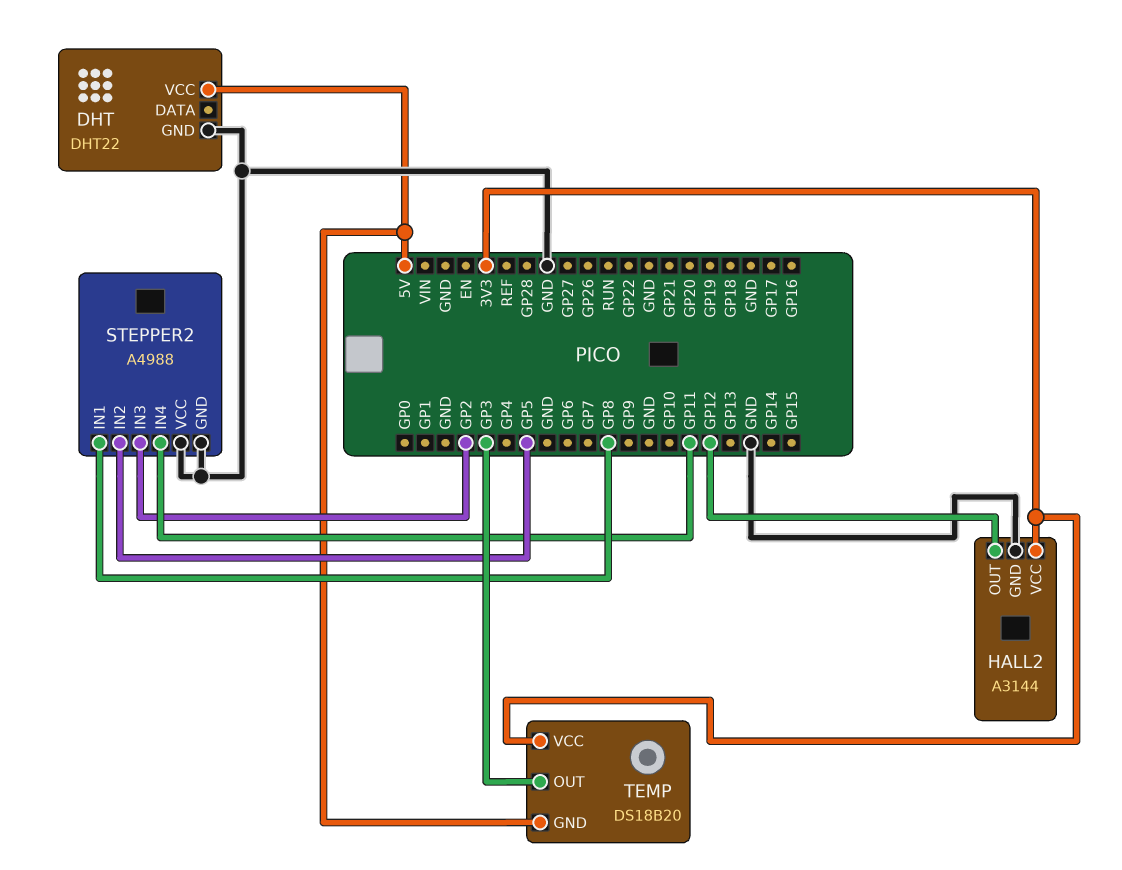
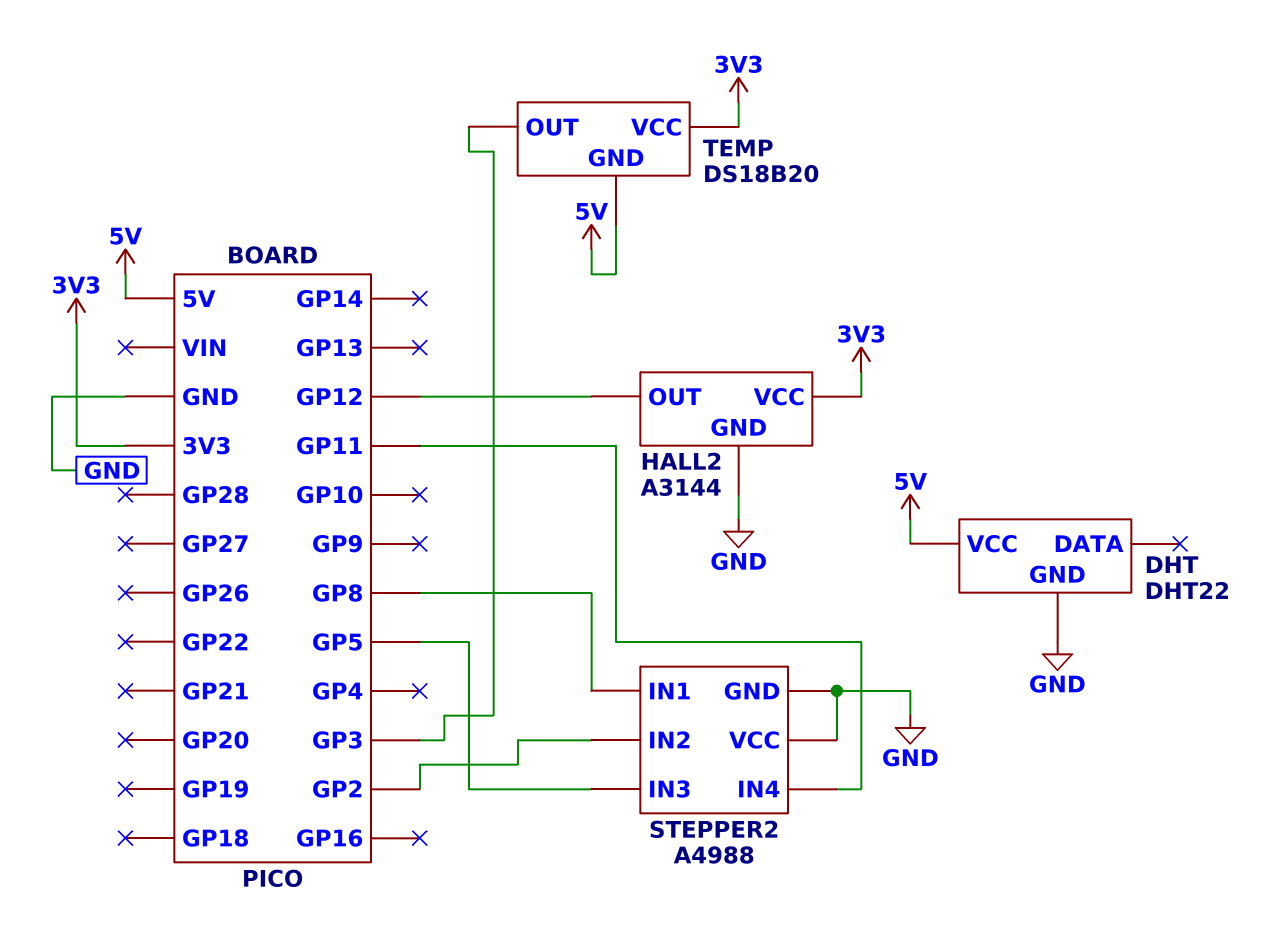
STEPPER2 pin IN2: GP5 -> GP2
STEPPER2 pin IN3: GP2 -> GP5

